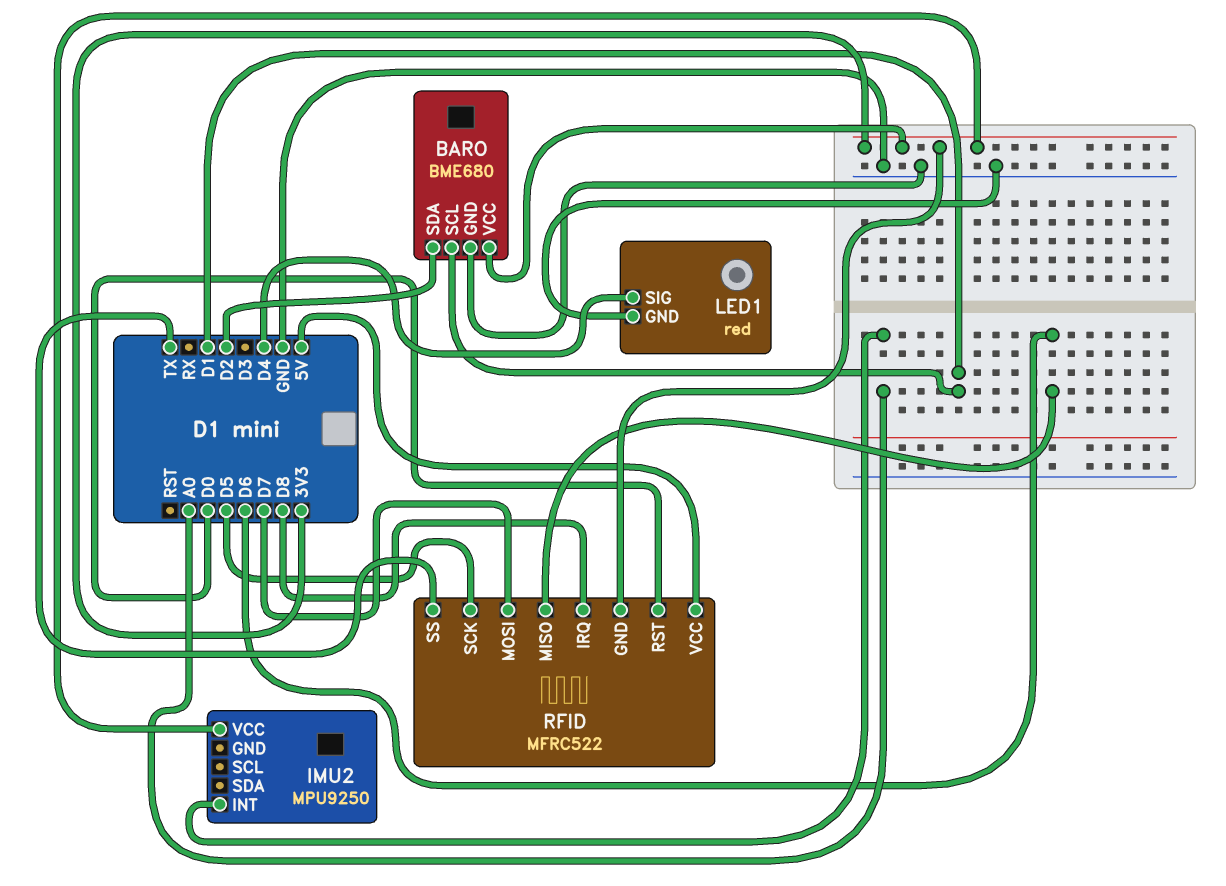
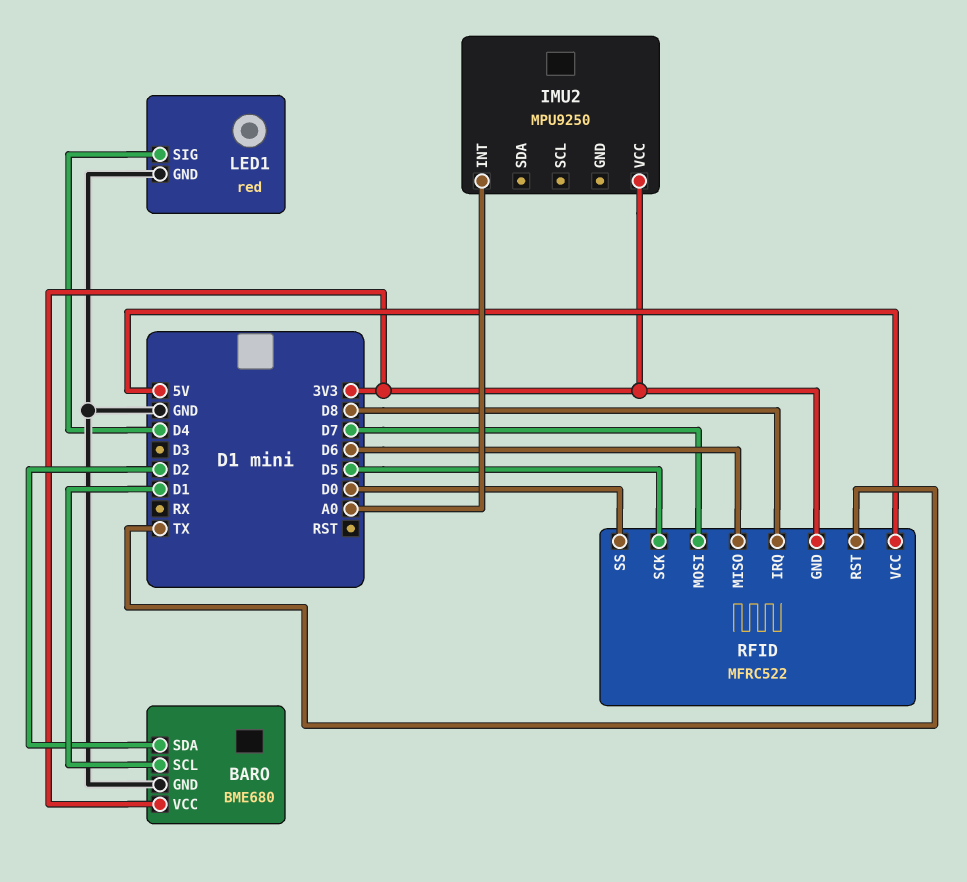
RFID pin RST: D0 -> TX
RFID pin SS: TX -> D0

